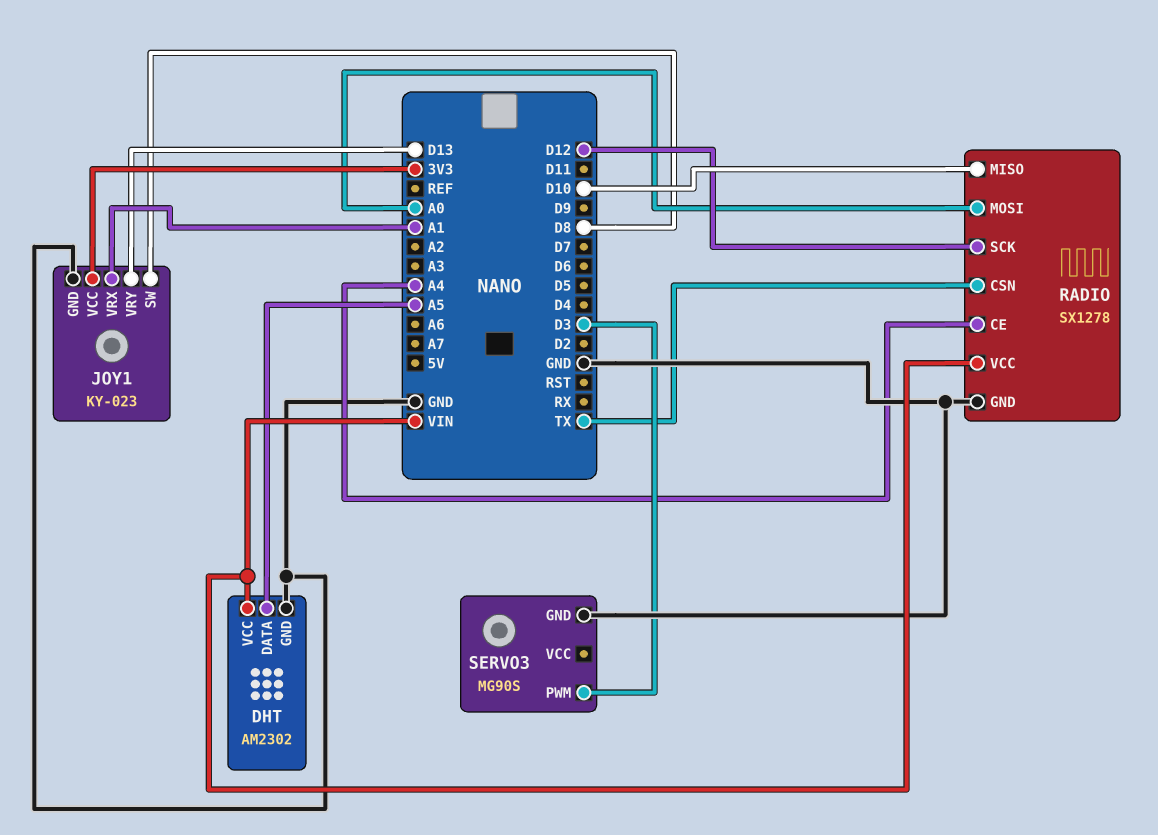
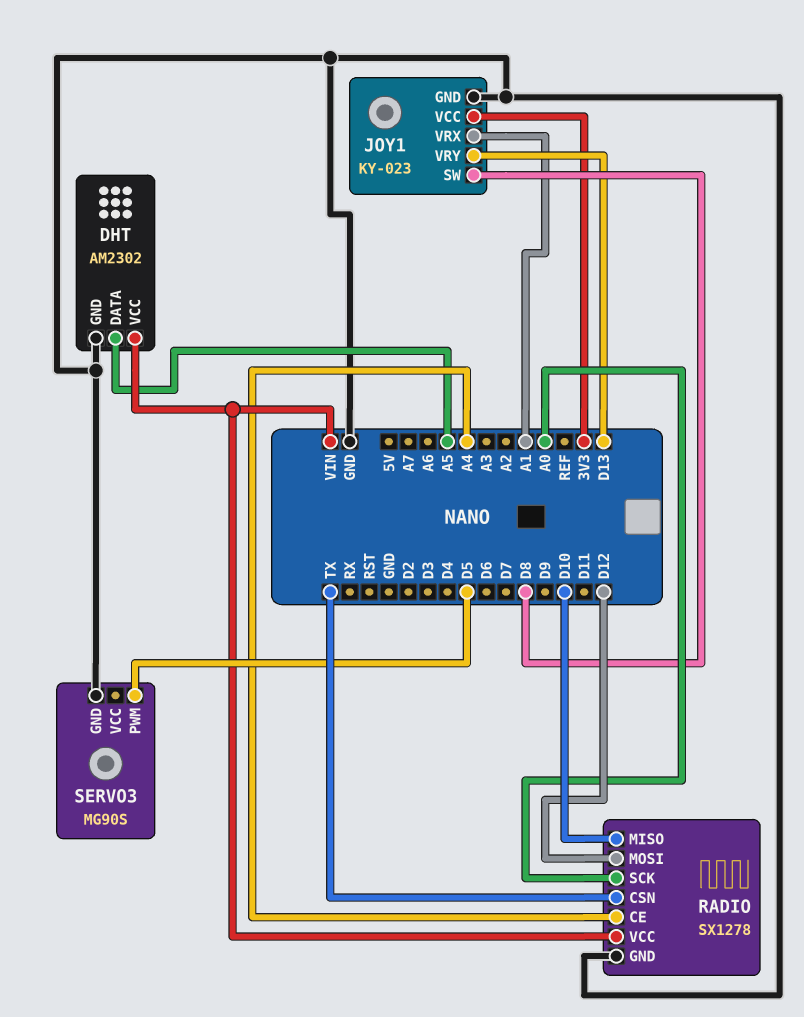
RADIO pin MOSI: A0 -> D12
RADIO pin SCK: D12 -> A0
SERVO3 pin PWM: D3 -> D5

